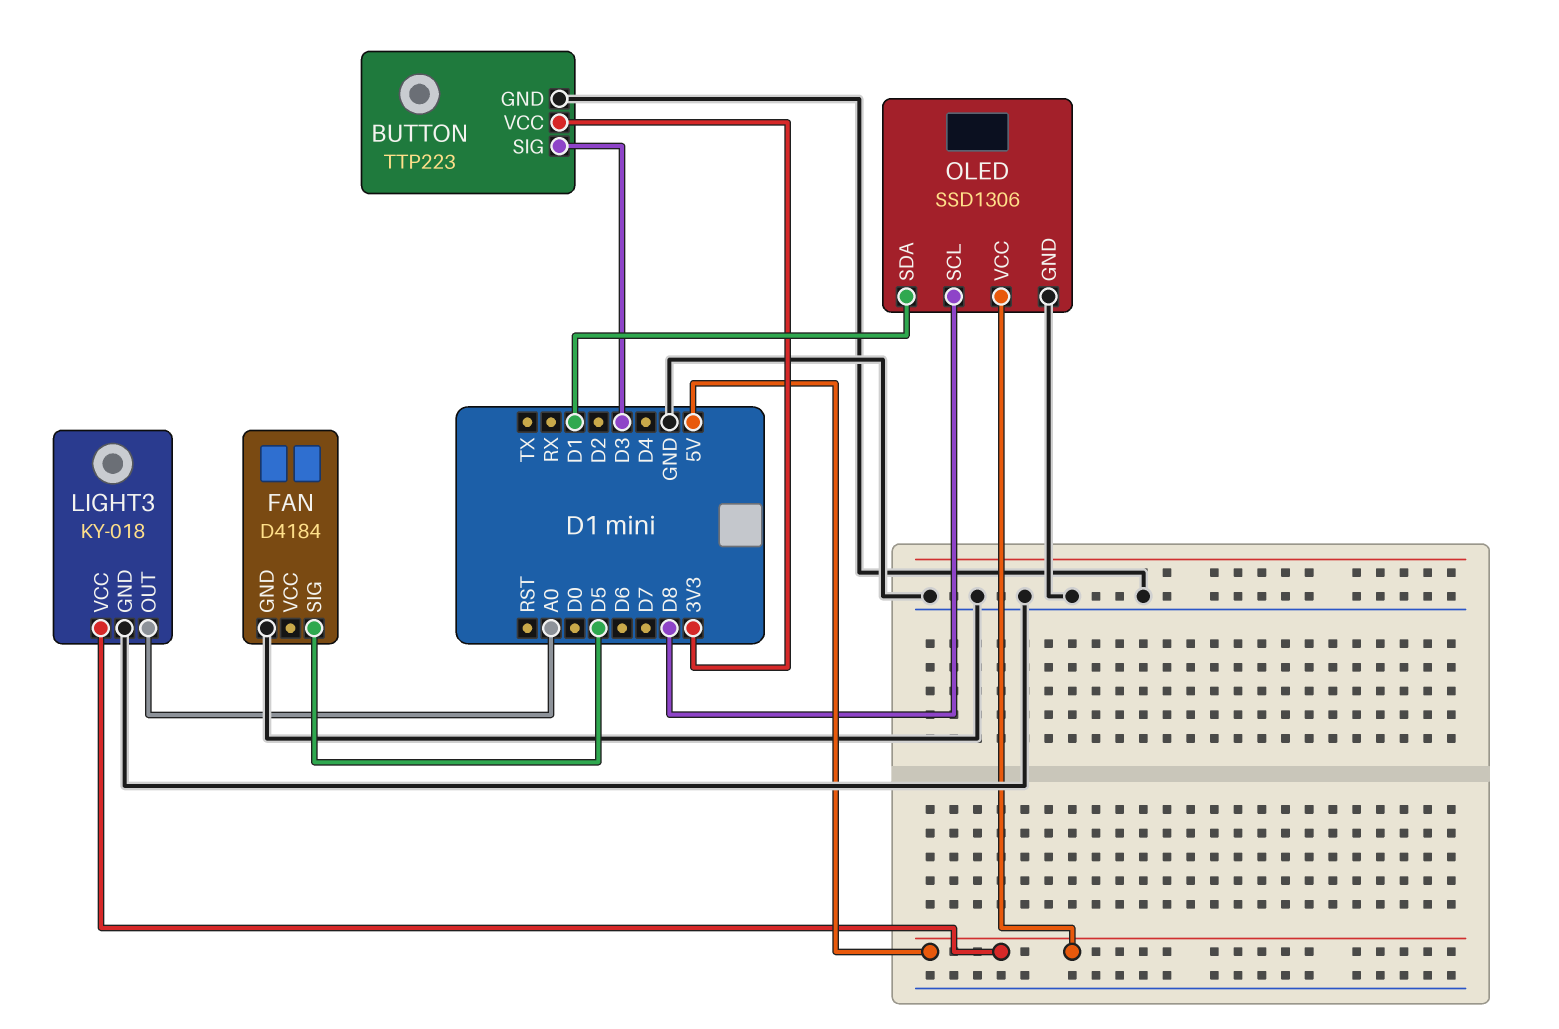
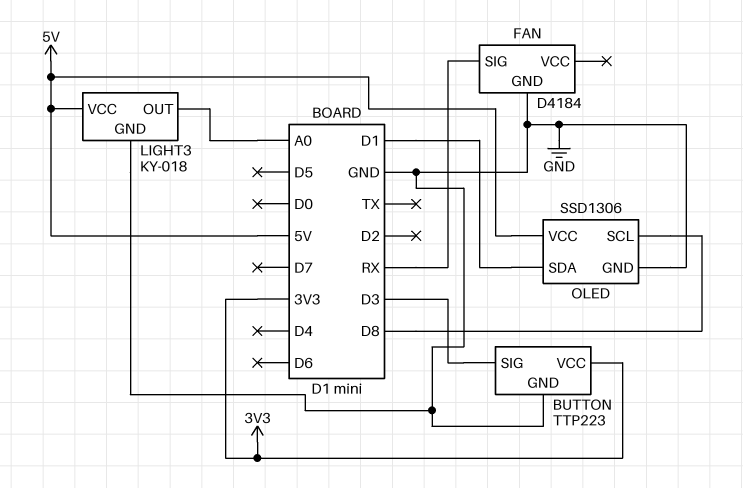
FAN pin SIG: D5 -> RX

